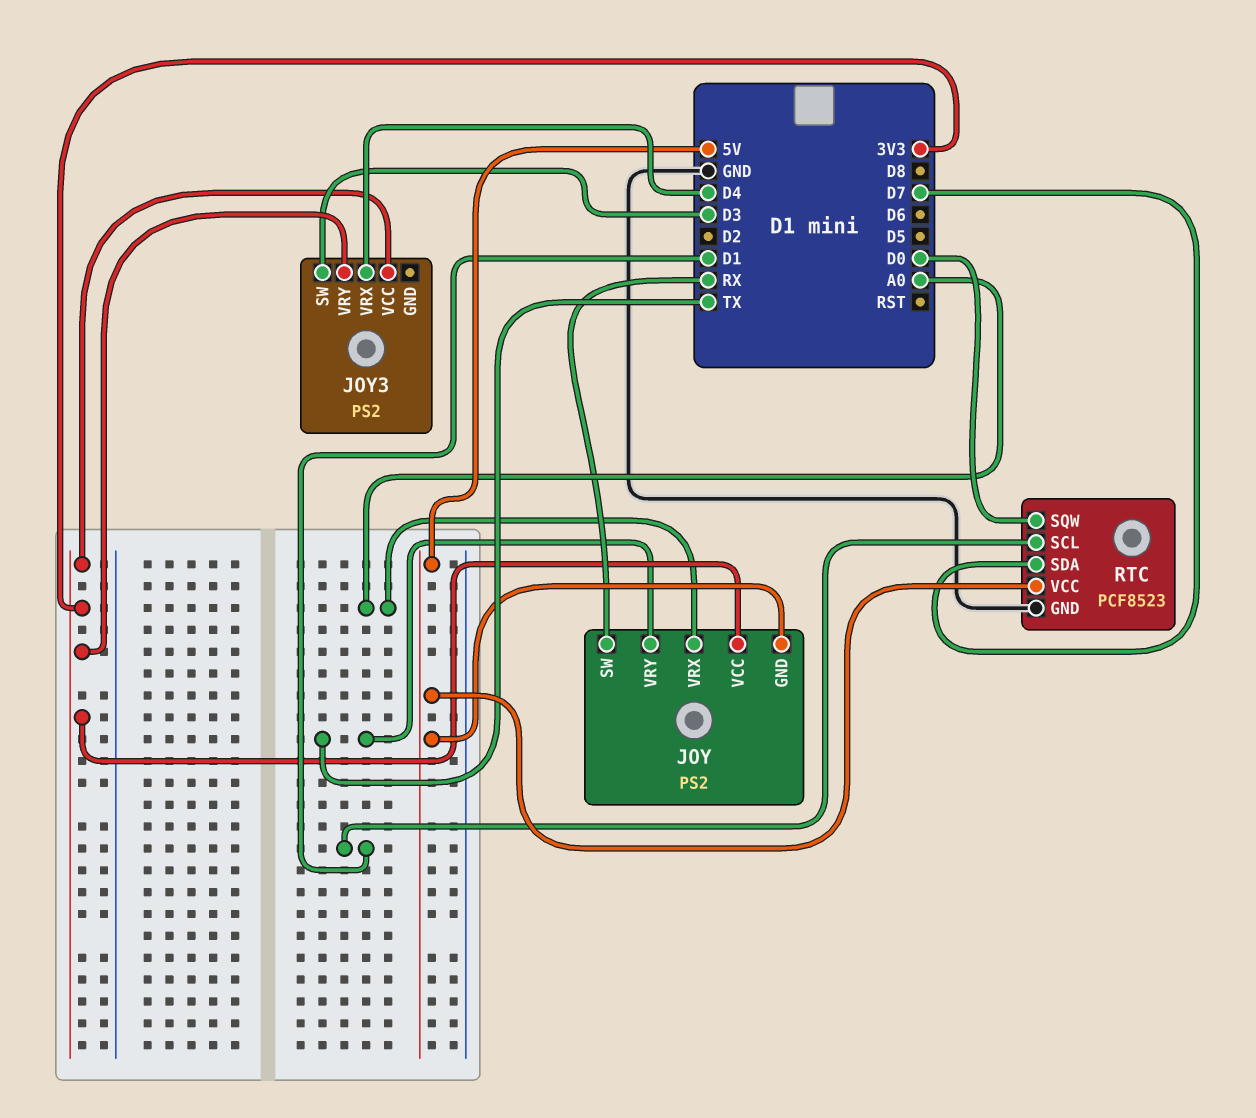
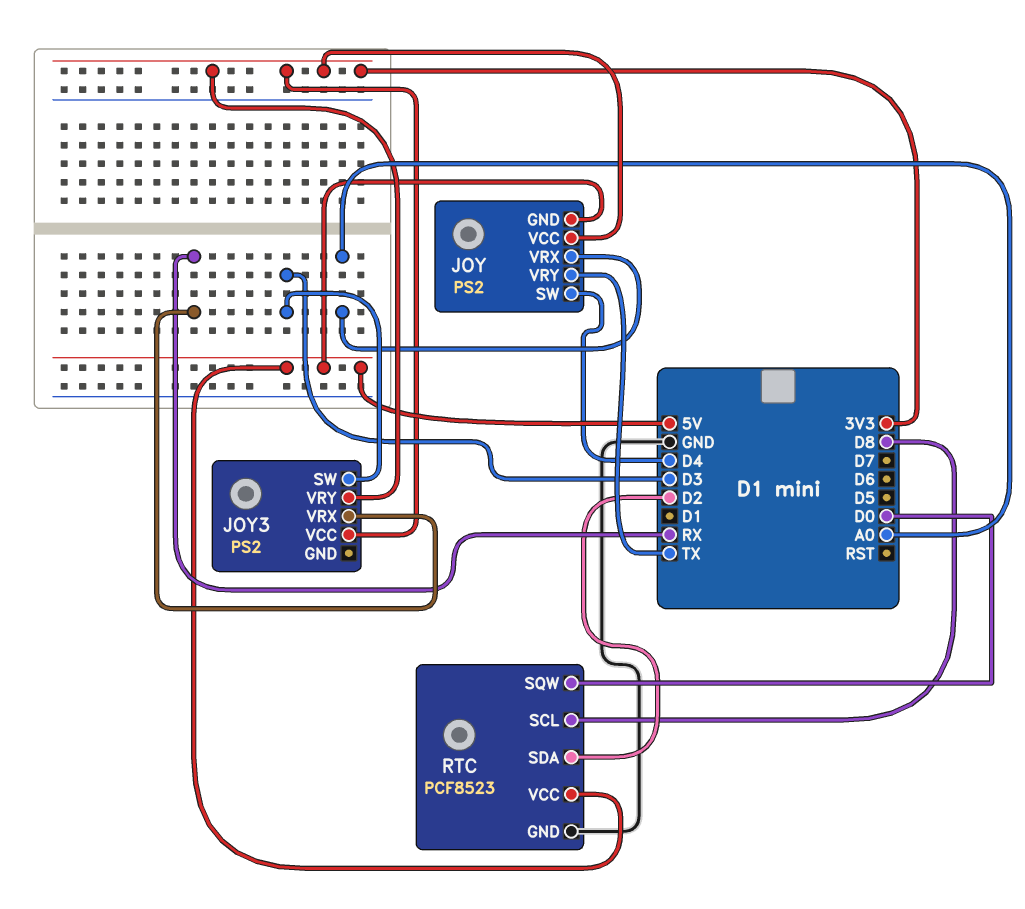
JOY pin SW: RX -> D4
JOY3 pin VRX: D4 -> RX
RTC pin SCL: D1 -> D8
RTC pin SDA: D7 -> D2

